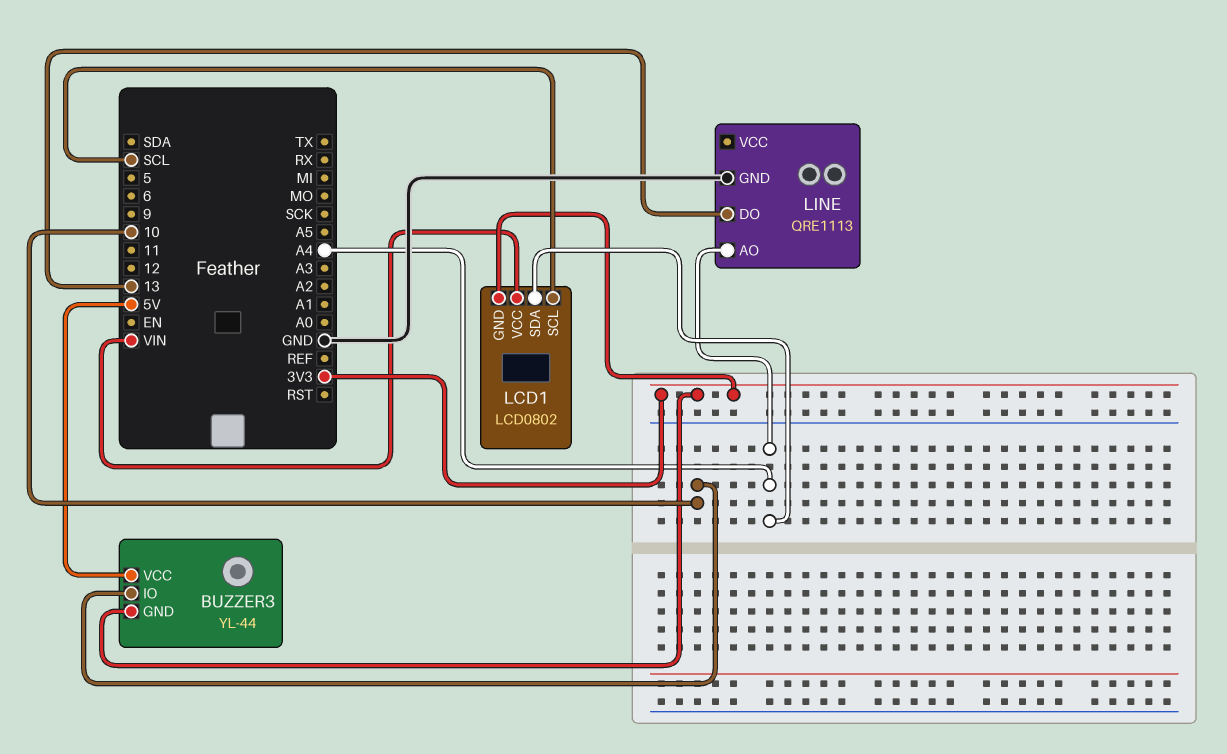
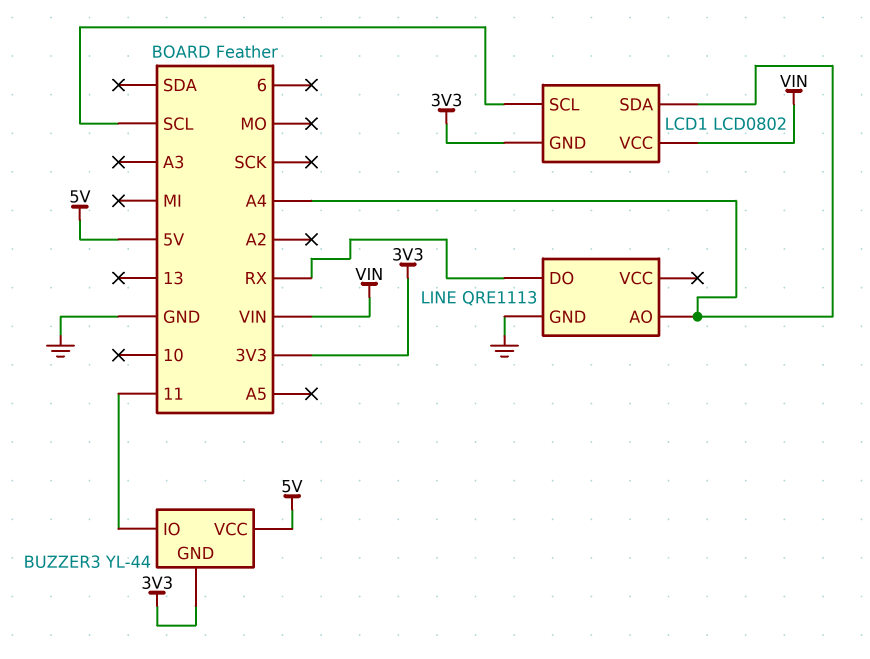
BUZZER3 pin IO: 10 -> 11
LINE pin DO: 13 -> RX

